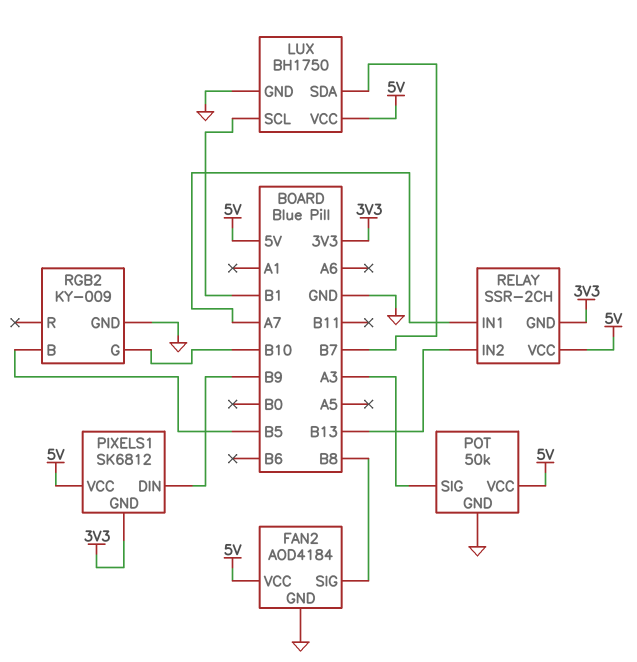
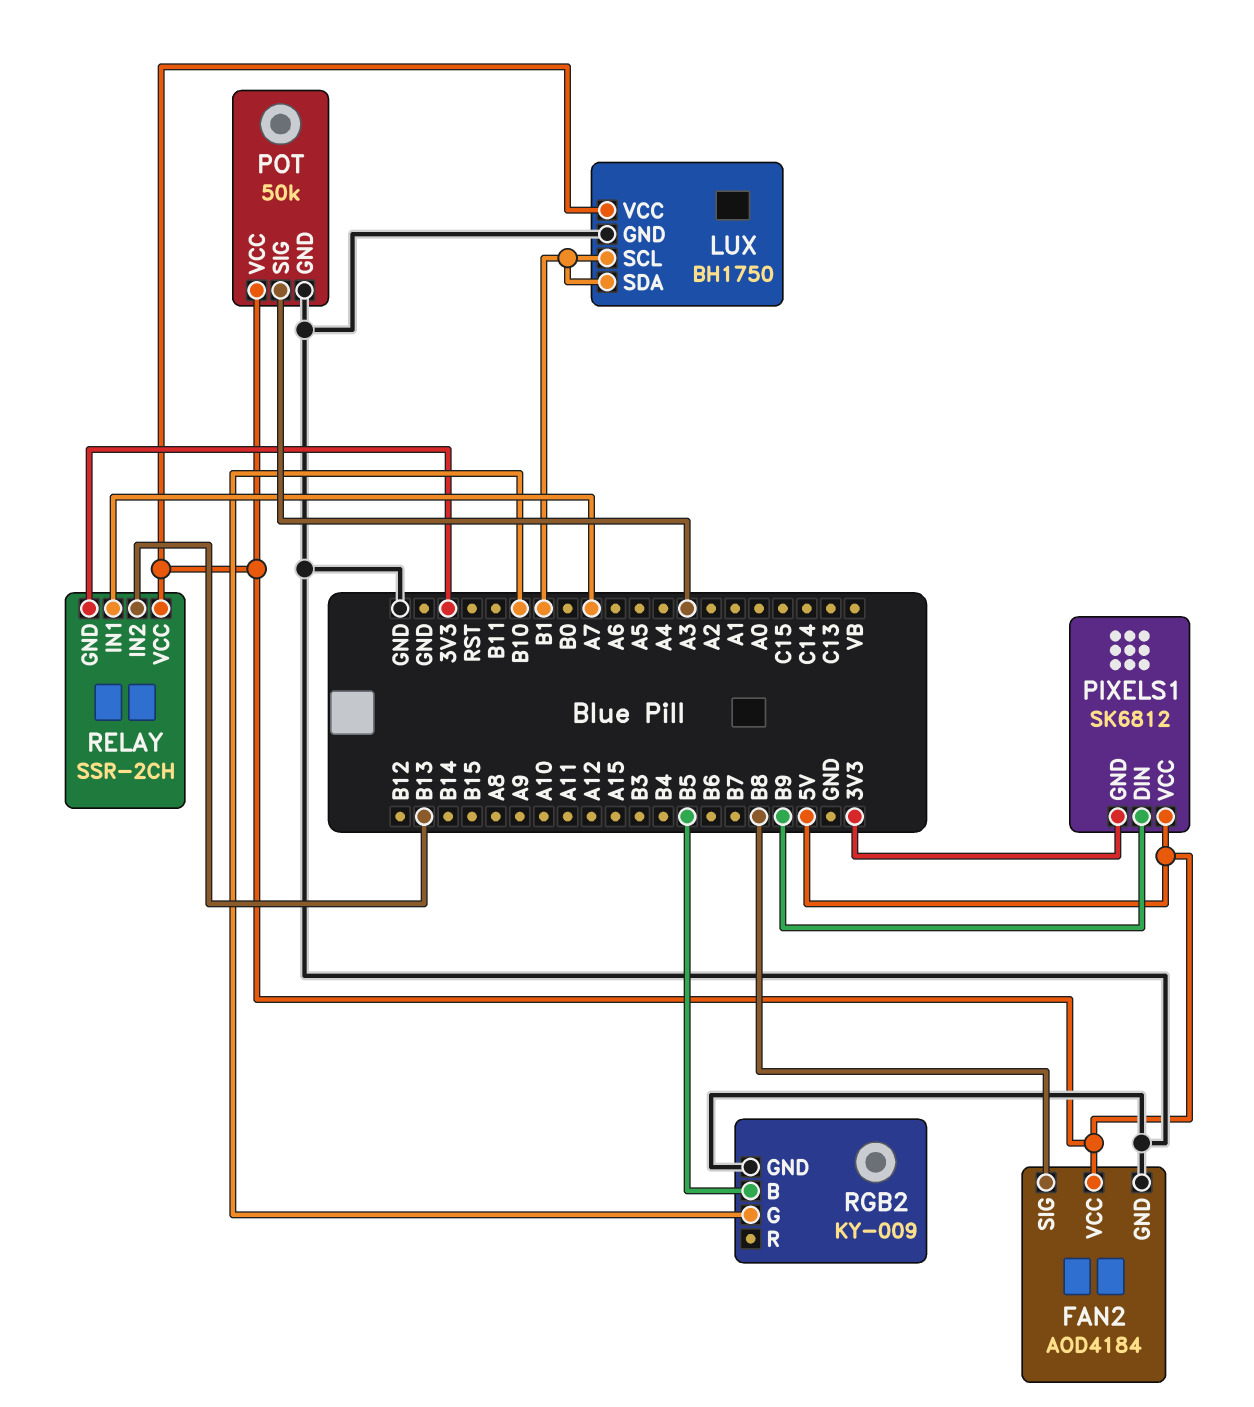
LUX pin SDA: B7 -> B1

